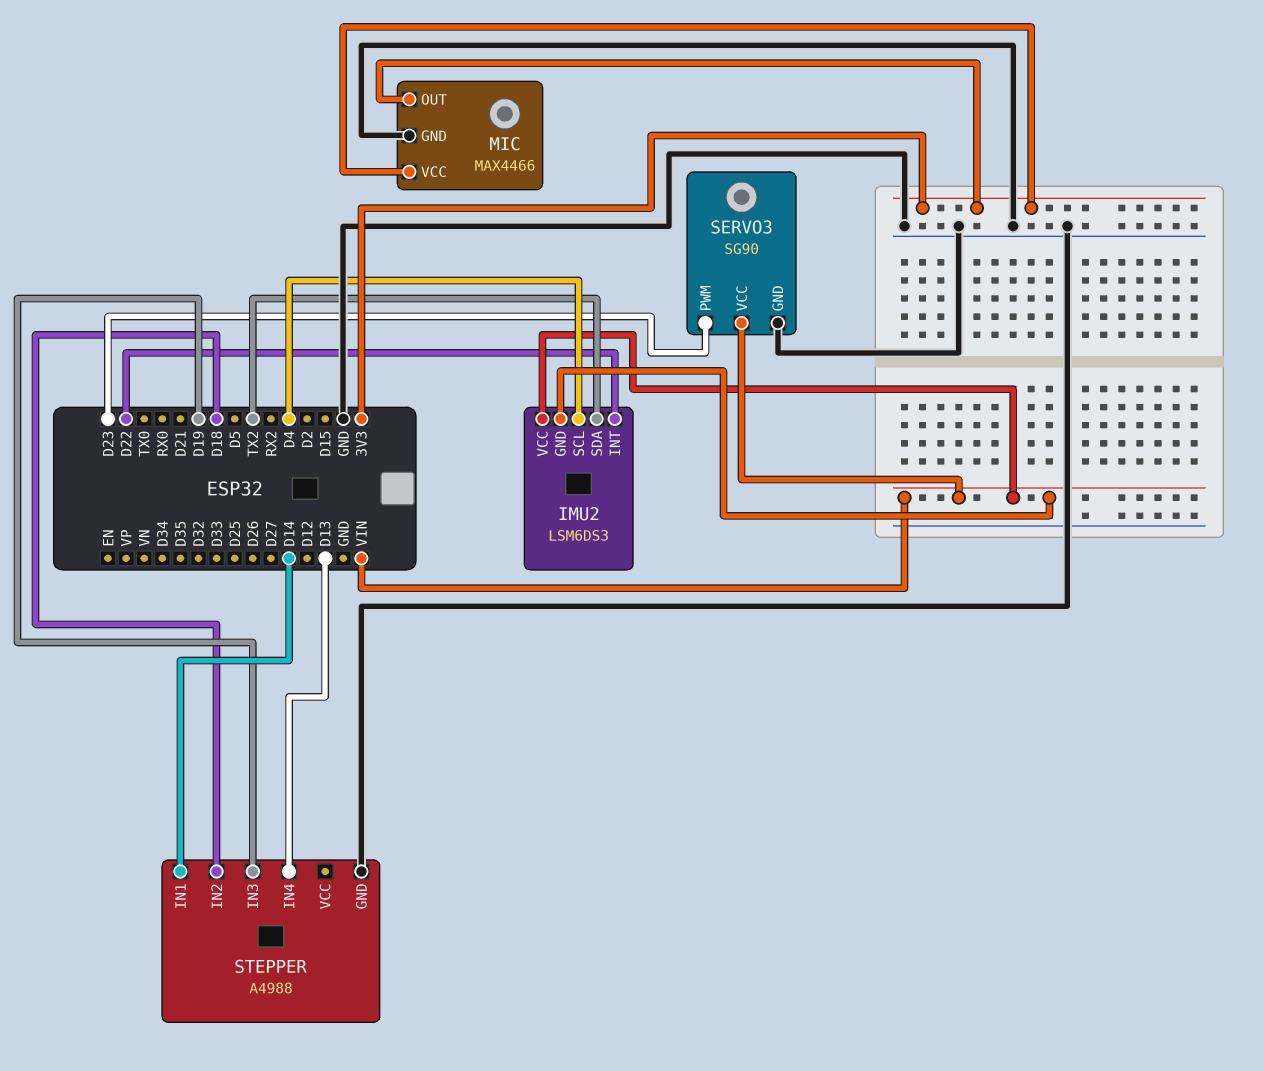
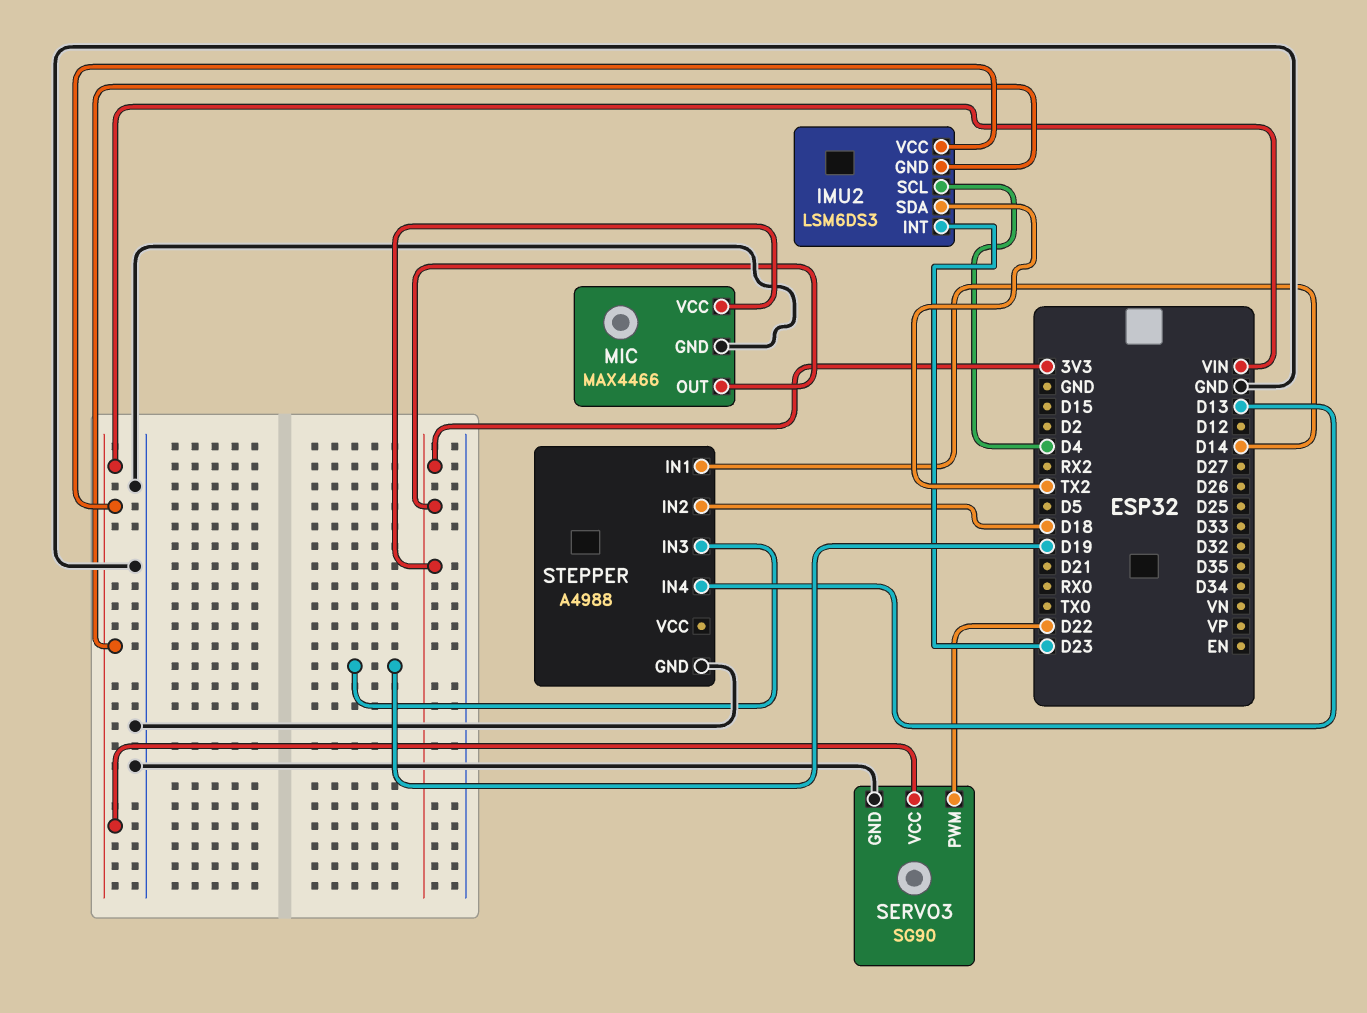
IMU2 pin INT: D22 -> D23
SERVO3 pin PWM: D23 -> D22

